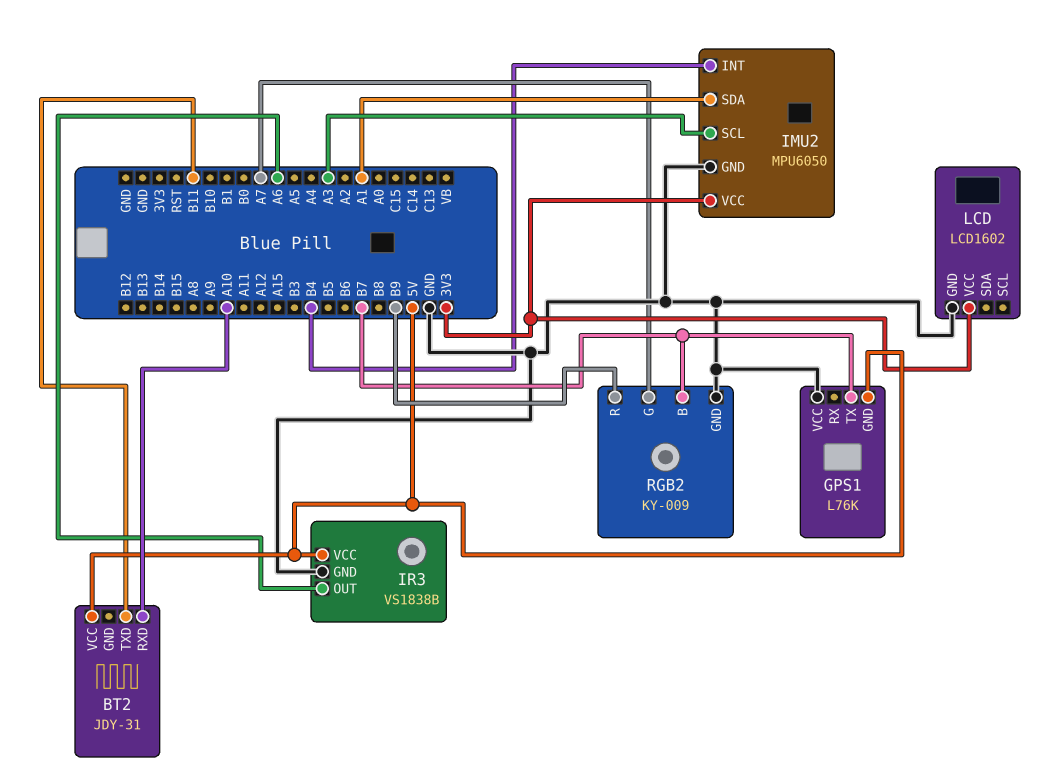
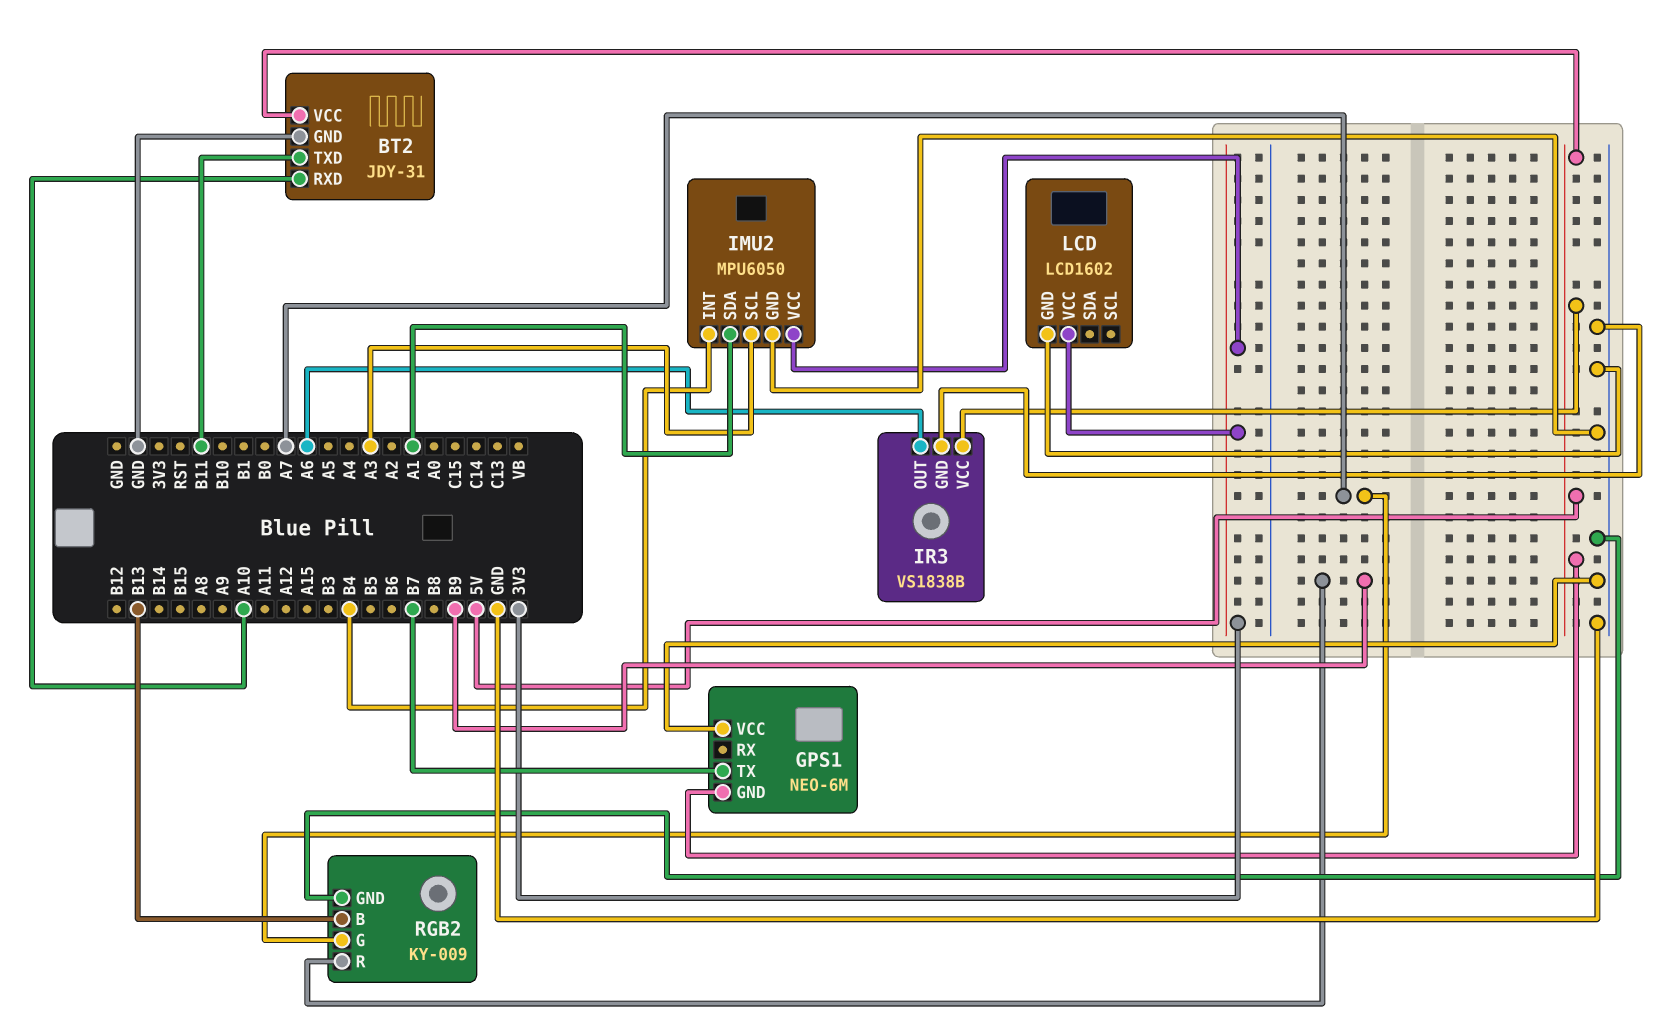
BT2 pin GND: none -> GND
GPS1: L76K -> NEO-6M
RGB2 pin B: B7 -> B13

